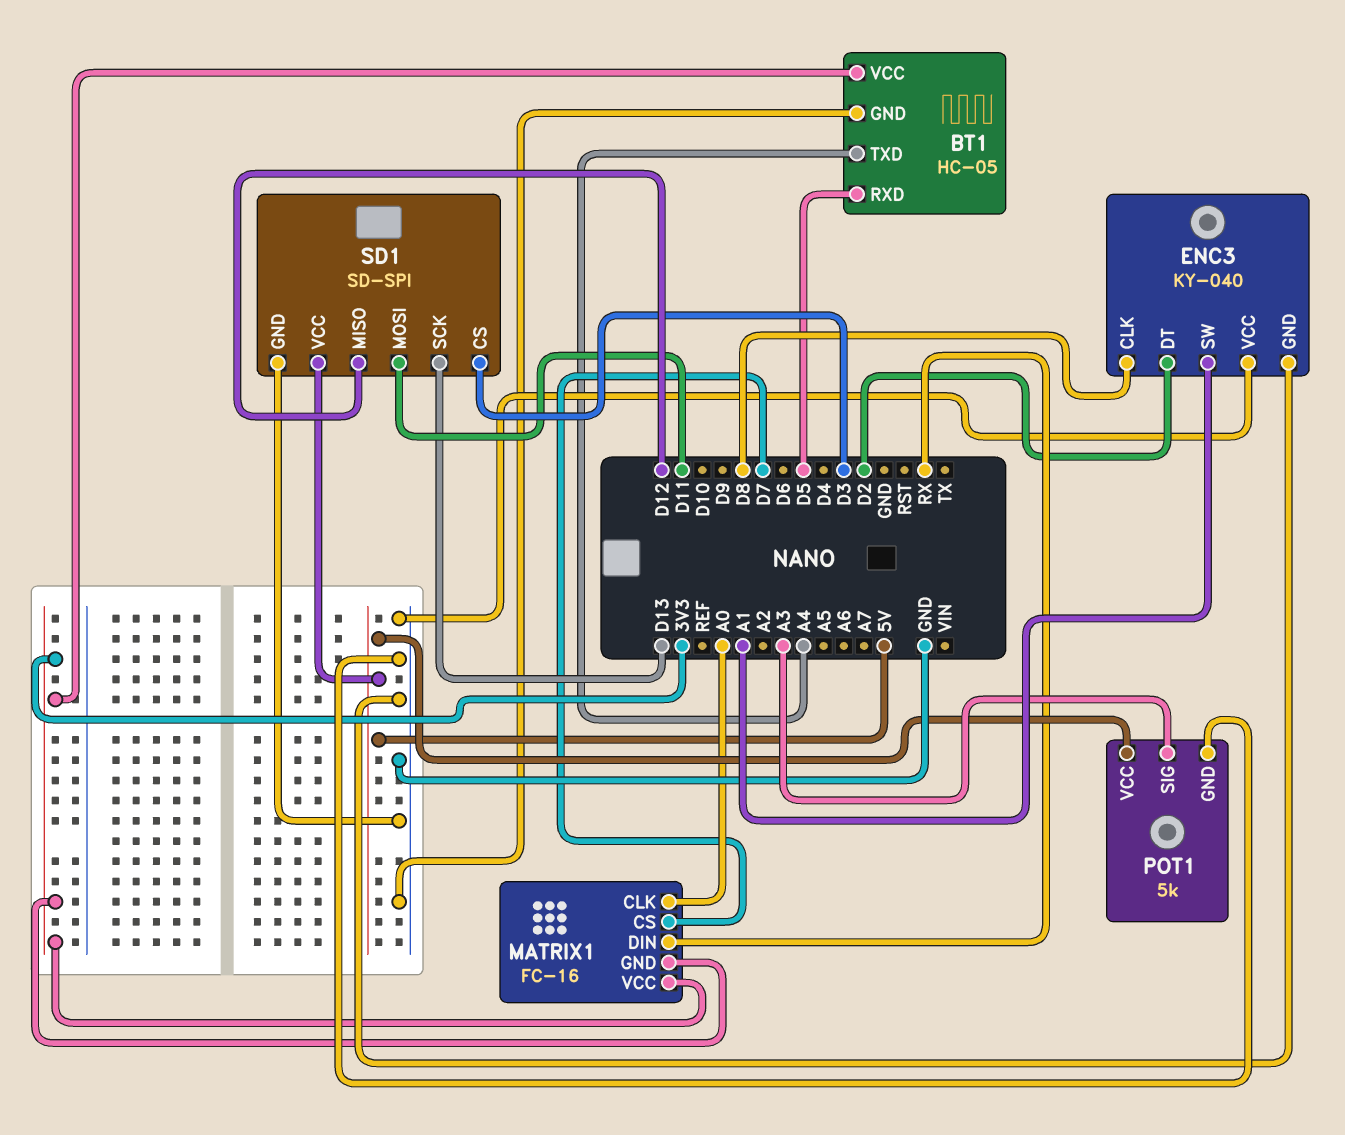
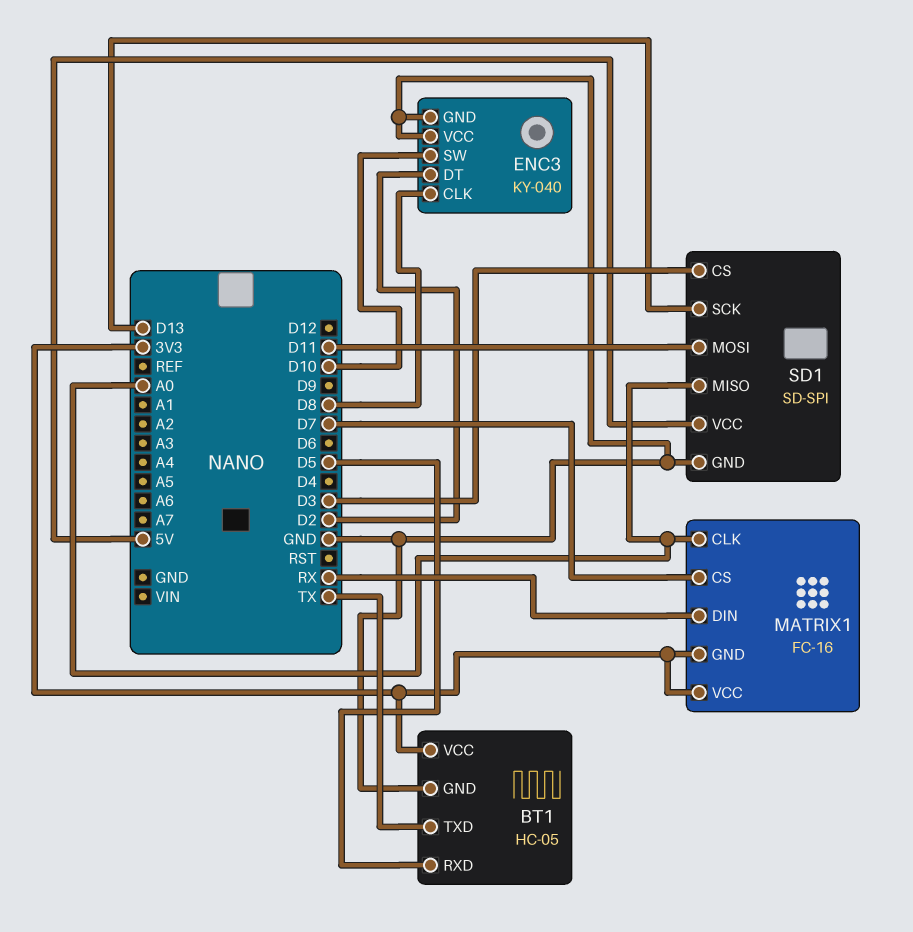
BT1 pin TXD: A4 -> TX
ENC3 pin SW: A1 -> D10
POT1: 5k -> none
POT1 pin GND: GND -> none
POT1 pin SIG: A3 -> none
POT1 pin VCC: 5V -> none
SD1 pin MISO: D12 -> A0

